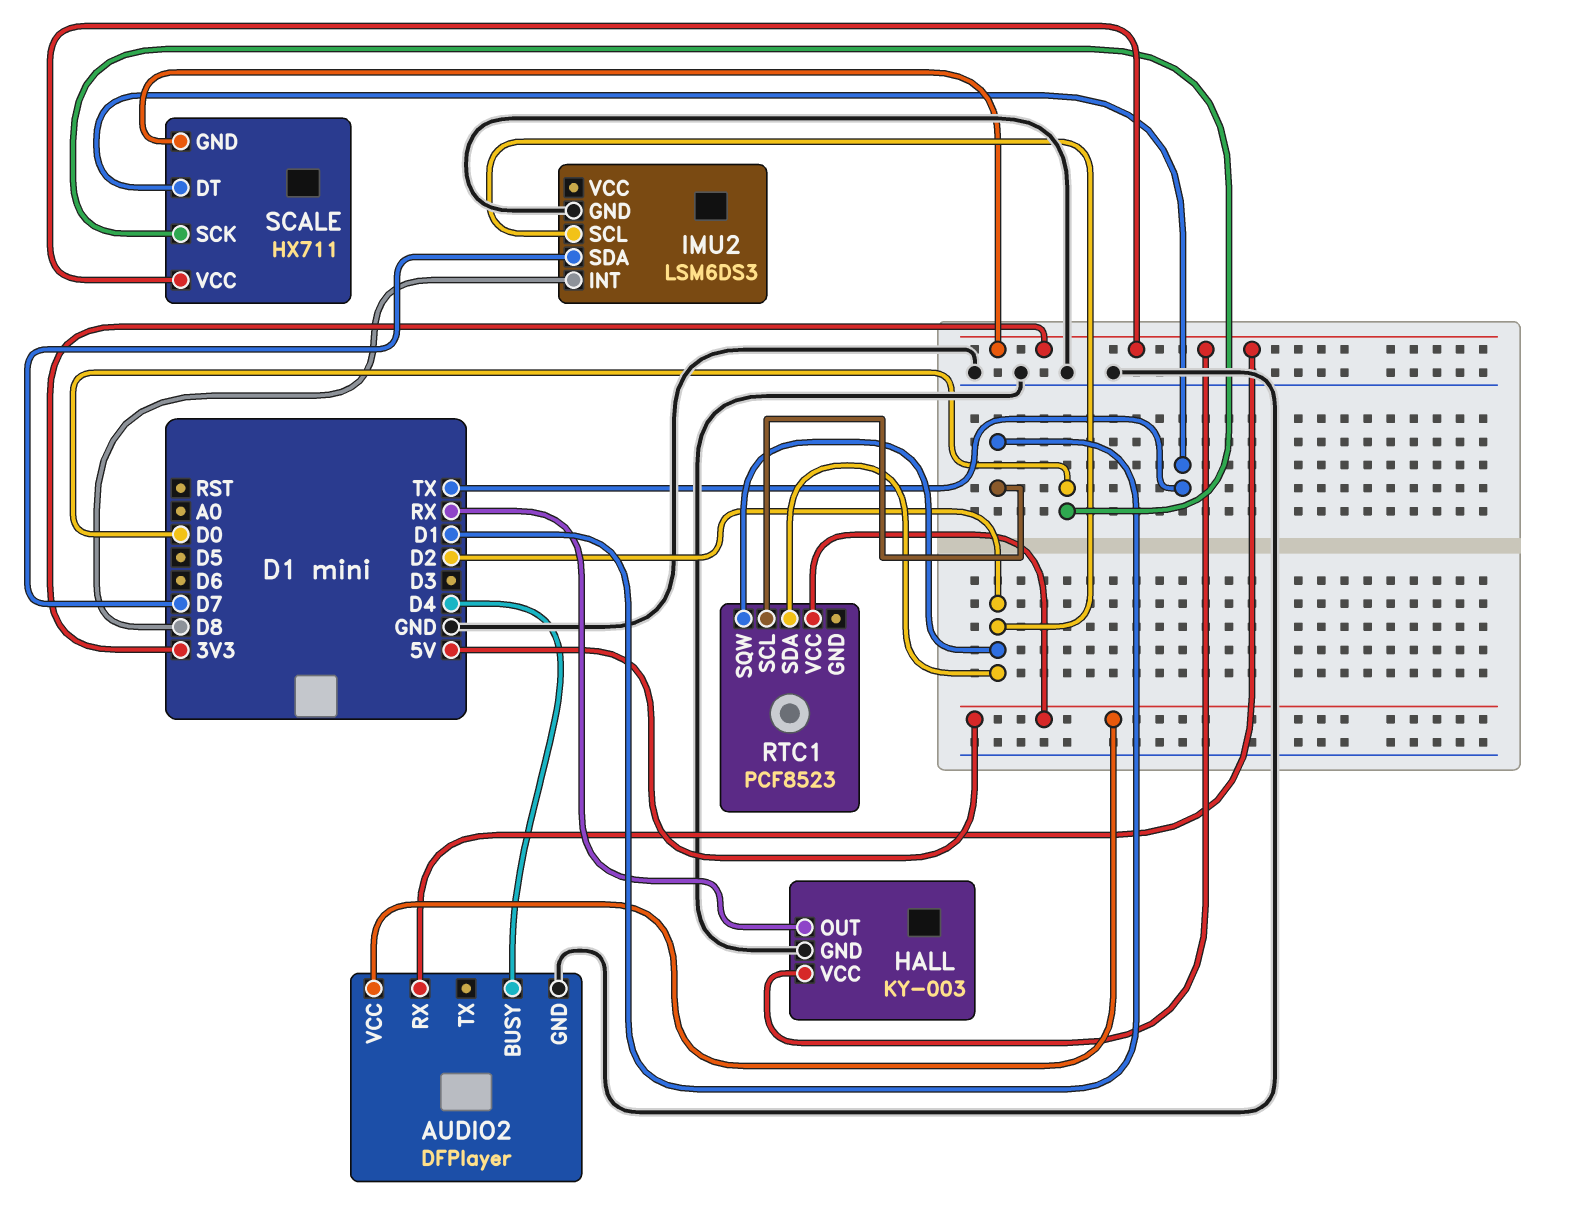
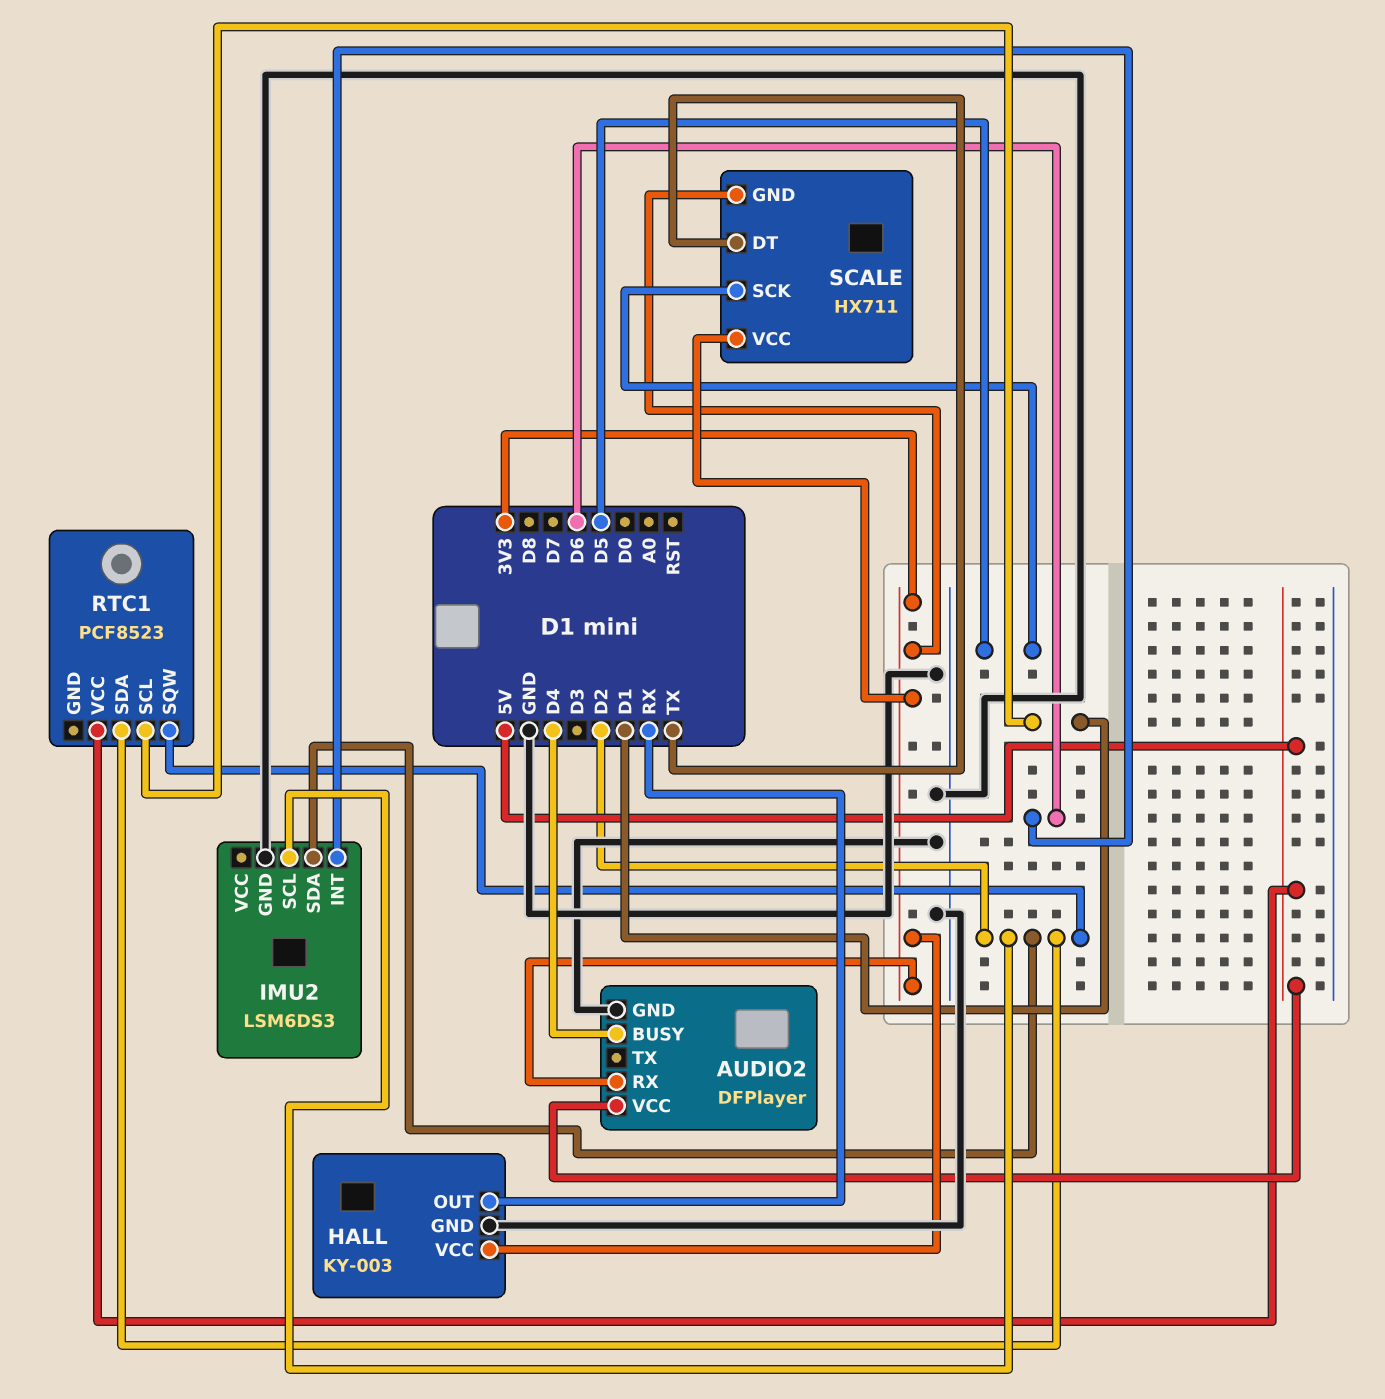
IMU2 pin INT: D8 -> D6
IMU2 pin SDA: D7 -> D2
SCALE pin SCK: D0 -> D5

